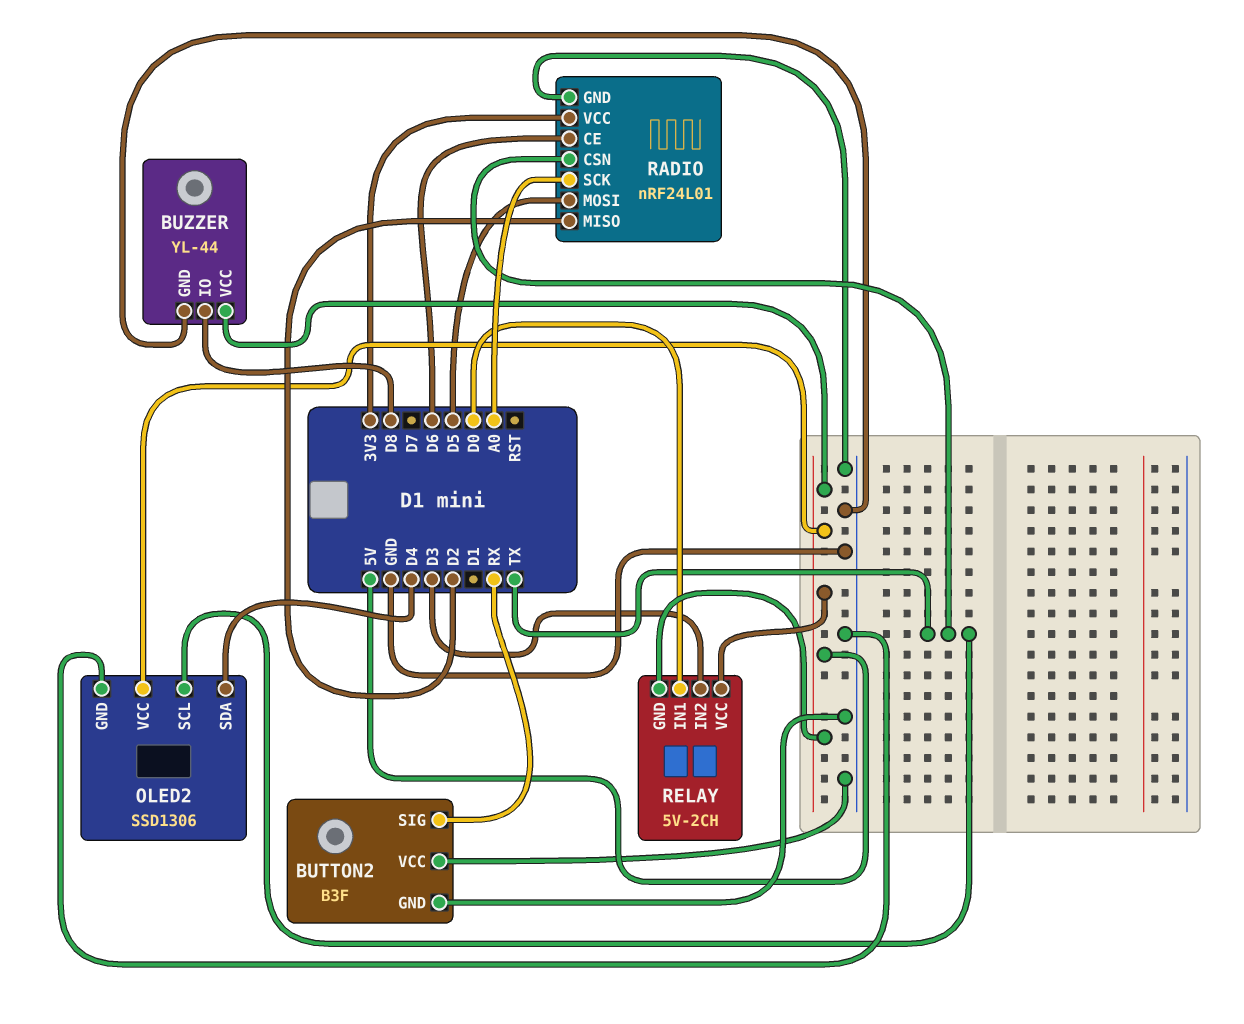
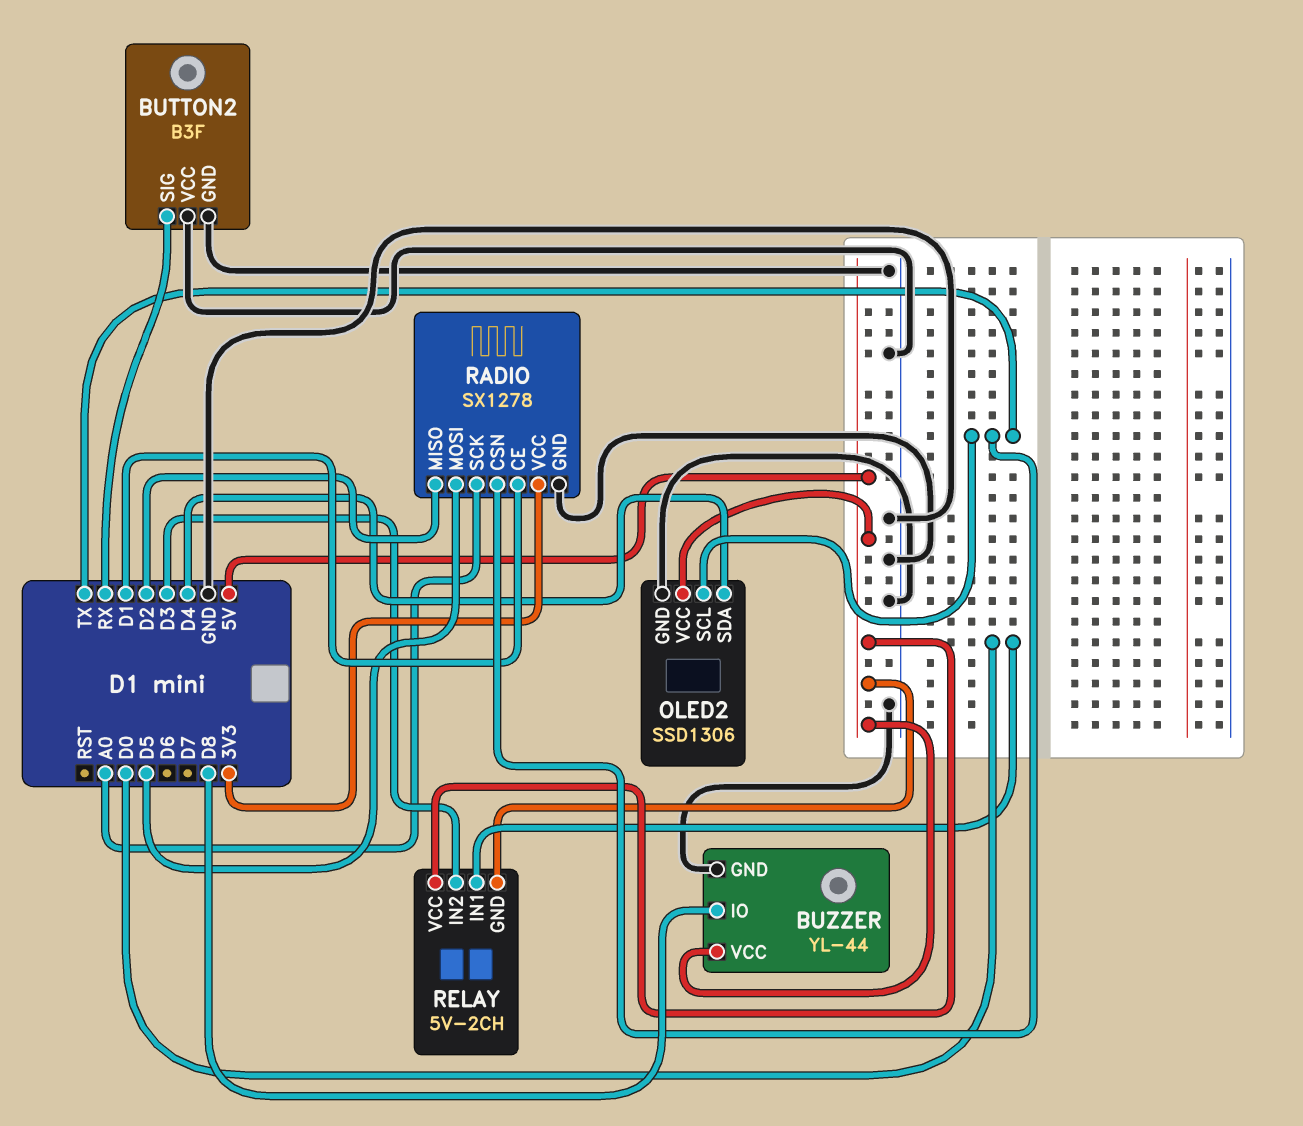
RADIO: nRF24L01 -> SX1278
RADIO pin CE: D6 -> D1

